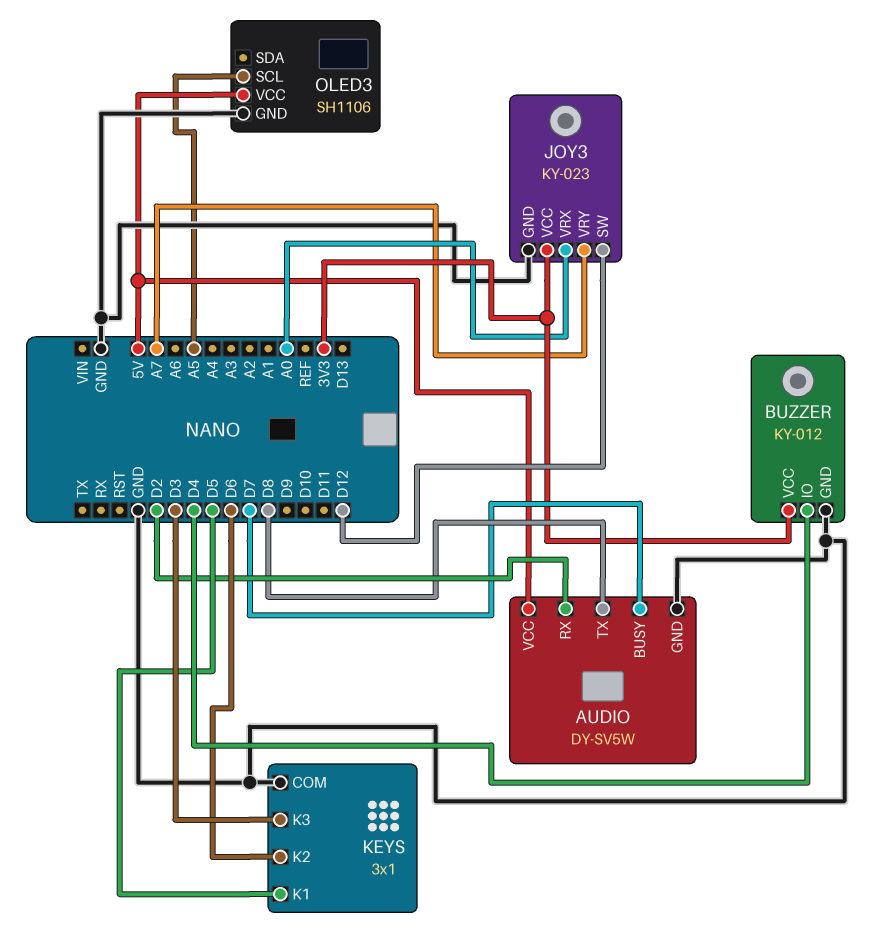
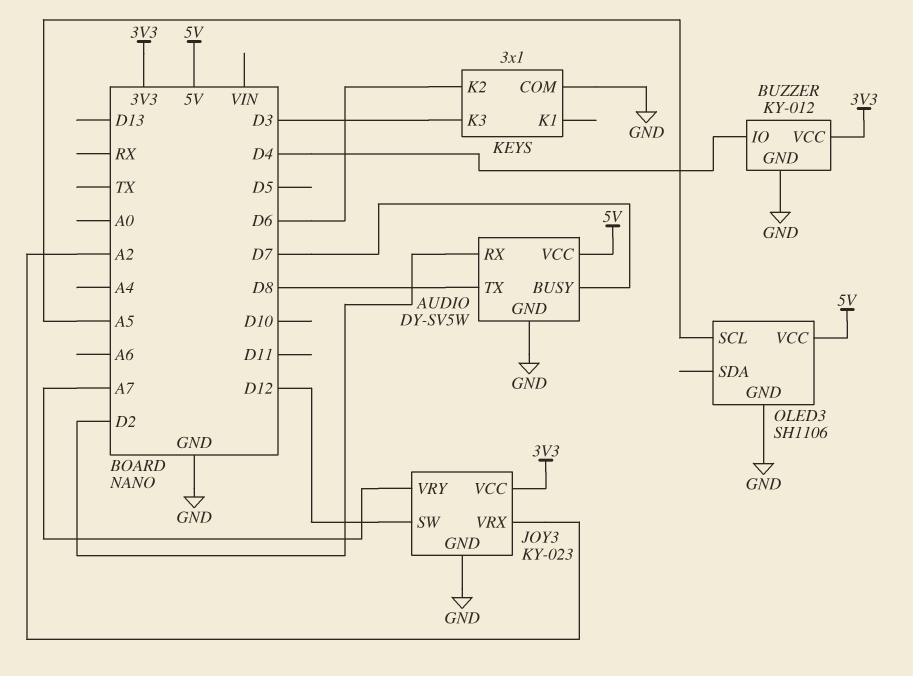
JOY3 pin VRX: A0 -> A2
KEYS pin K1: D5 -> none

